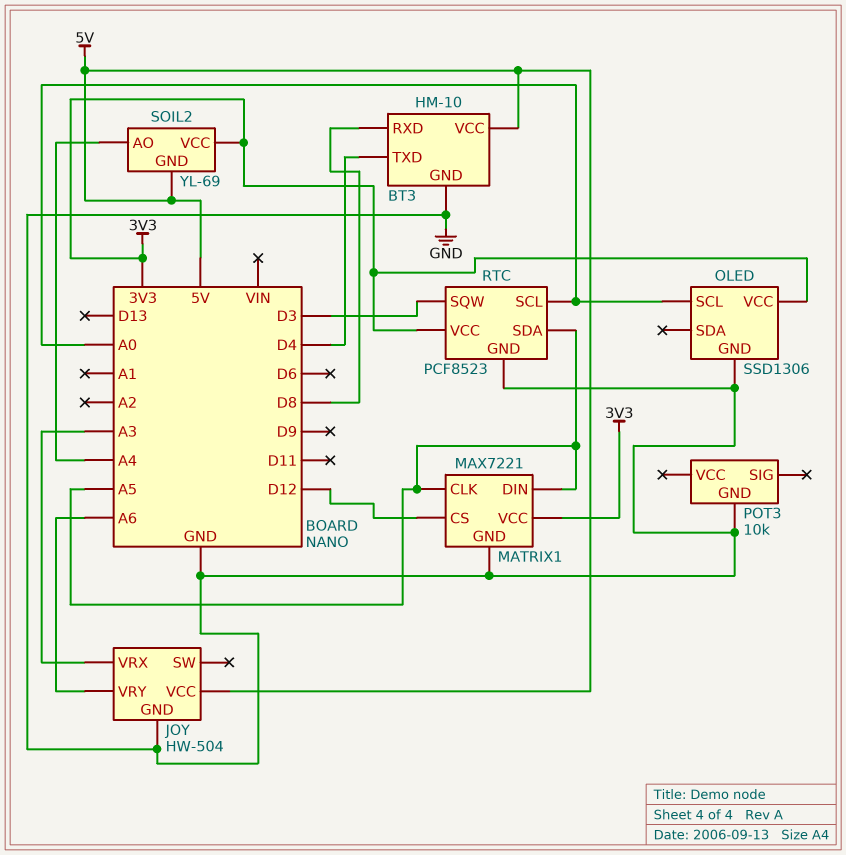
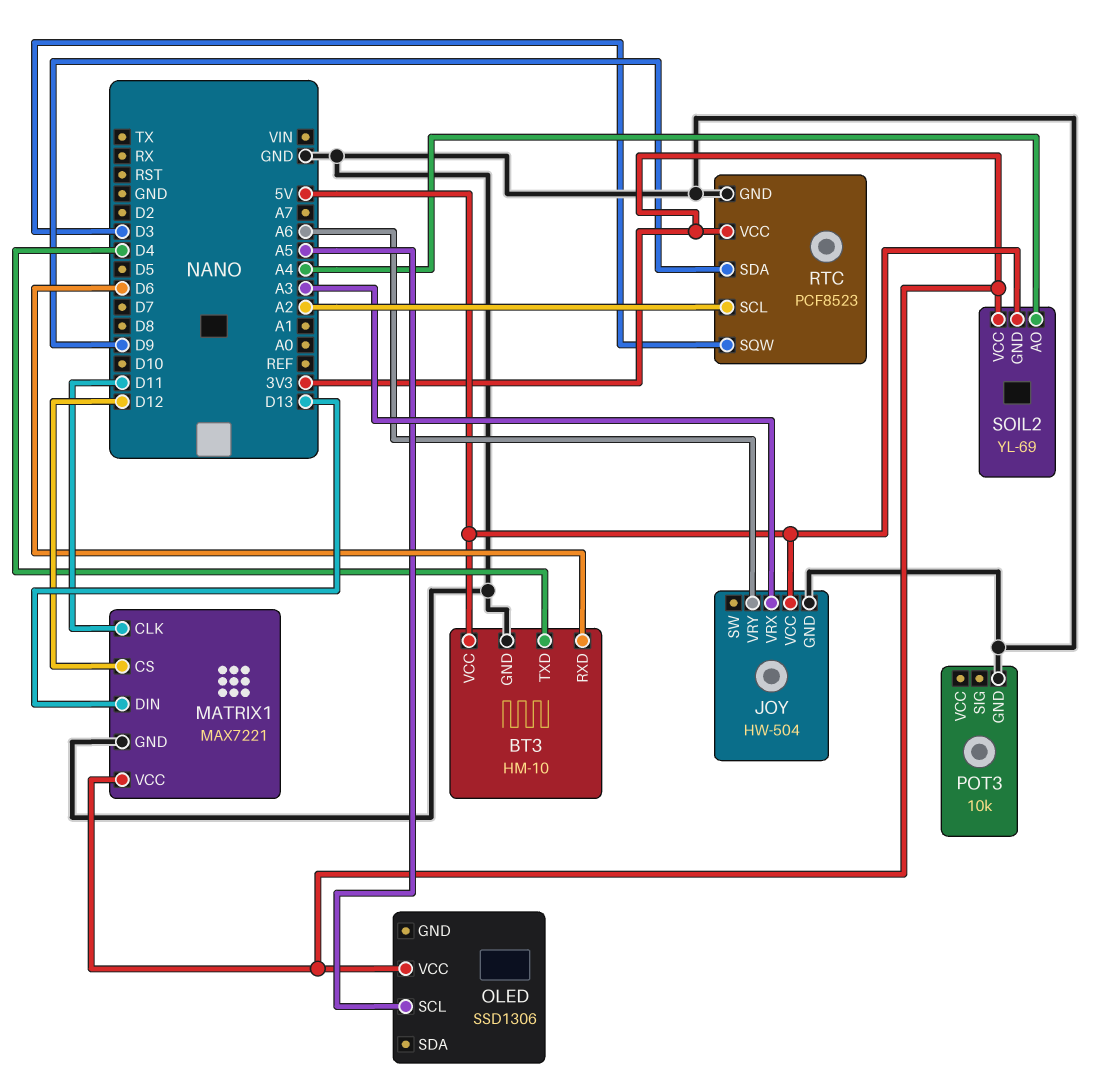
BT3 pin RXD: D8 -> D6
MATRIX1 pin CLK: A5 -> D11
MATRIX1 pin DIN: A5 -> D13
OLED pin GND: GND -> none
OLED pin SCL: A0 -> A5
RTC pin SCL: A0 -> A2
RTC pin SDA: A5 -> D9

